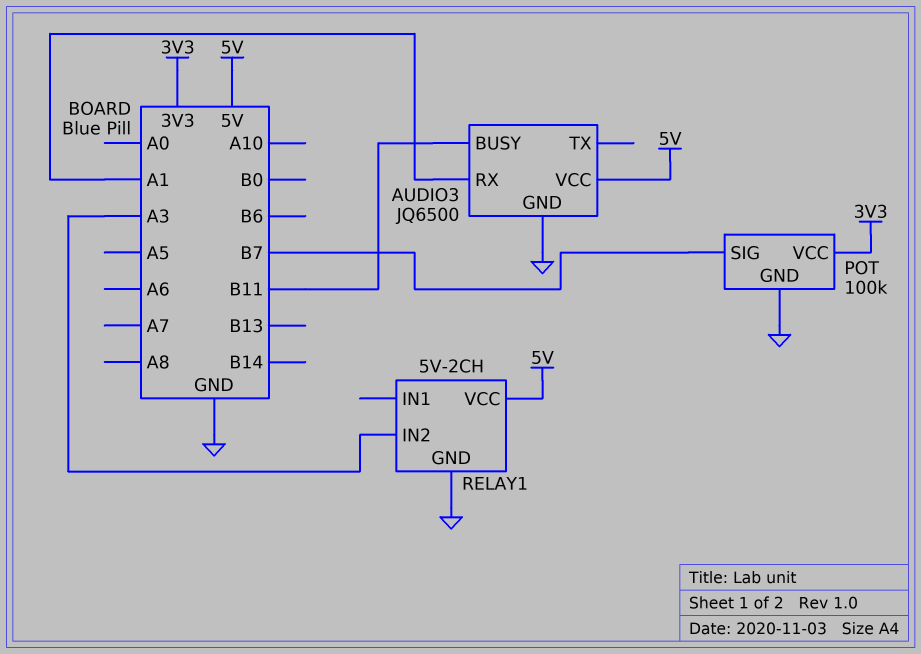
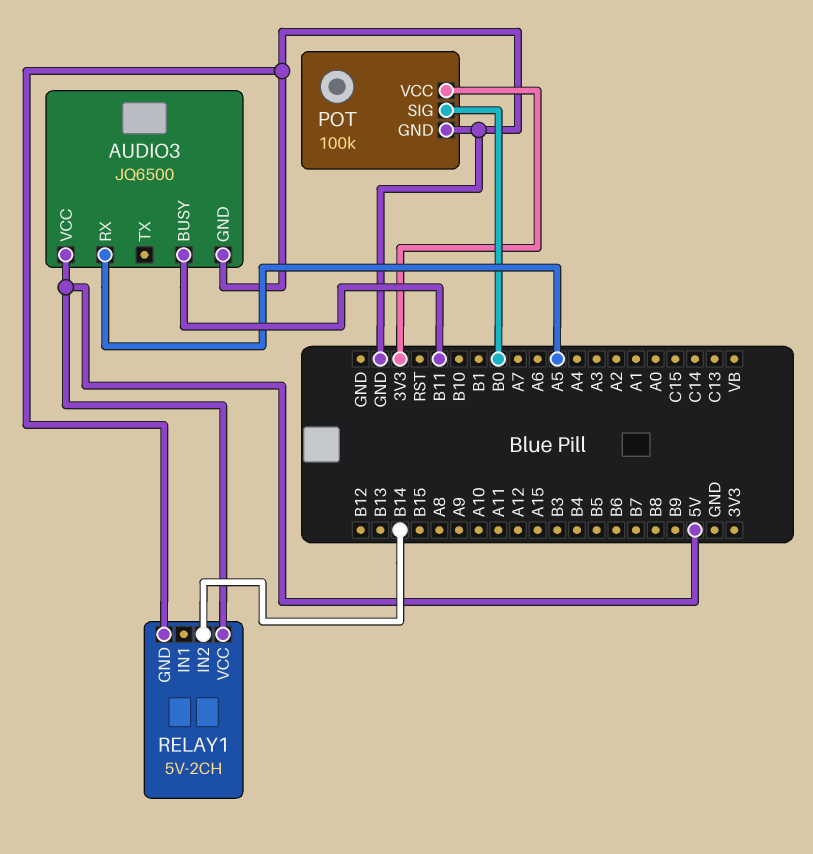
AUDIO3 pin RX: A1 -> A5
POT pin SIG: B7 -> B0
RELAY1 pin IN2: A3 -> B14

